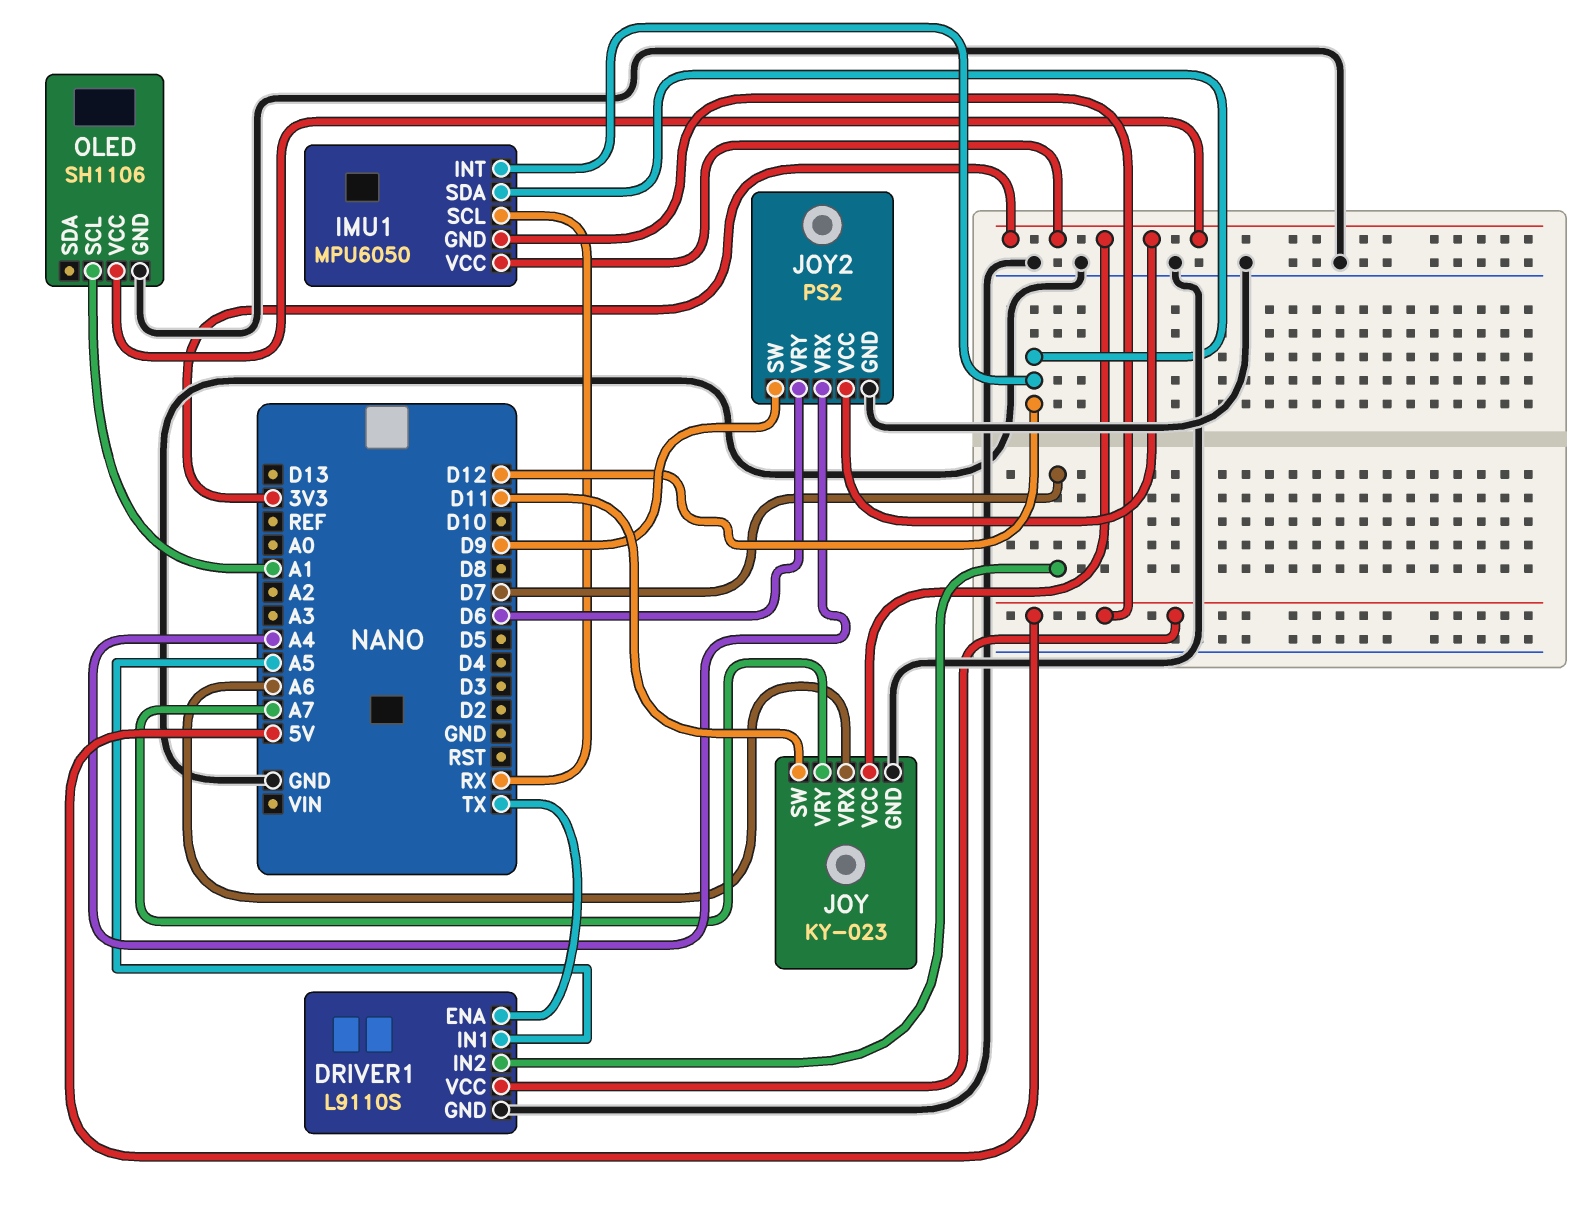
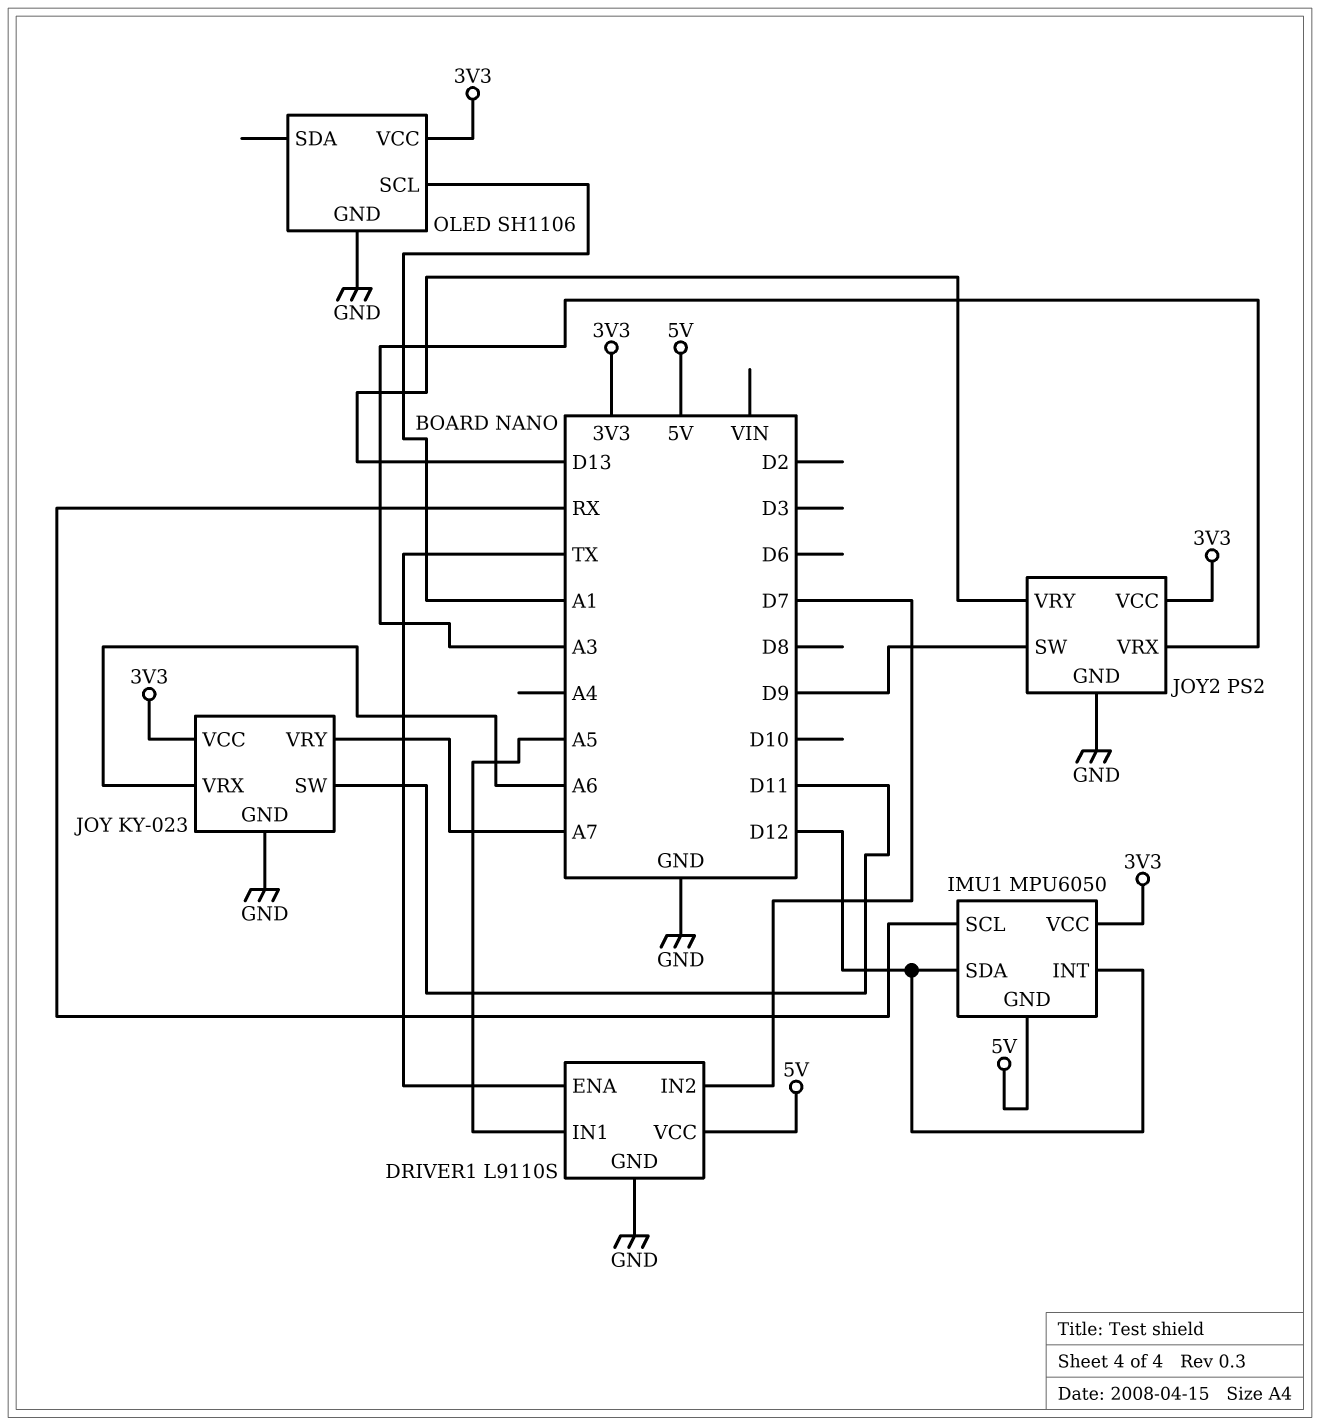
JOY2 pin VRX: A4 -> A3
JOY2 pin VRY: D6 -> D13

